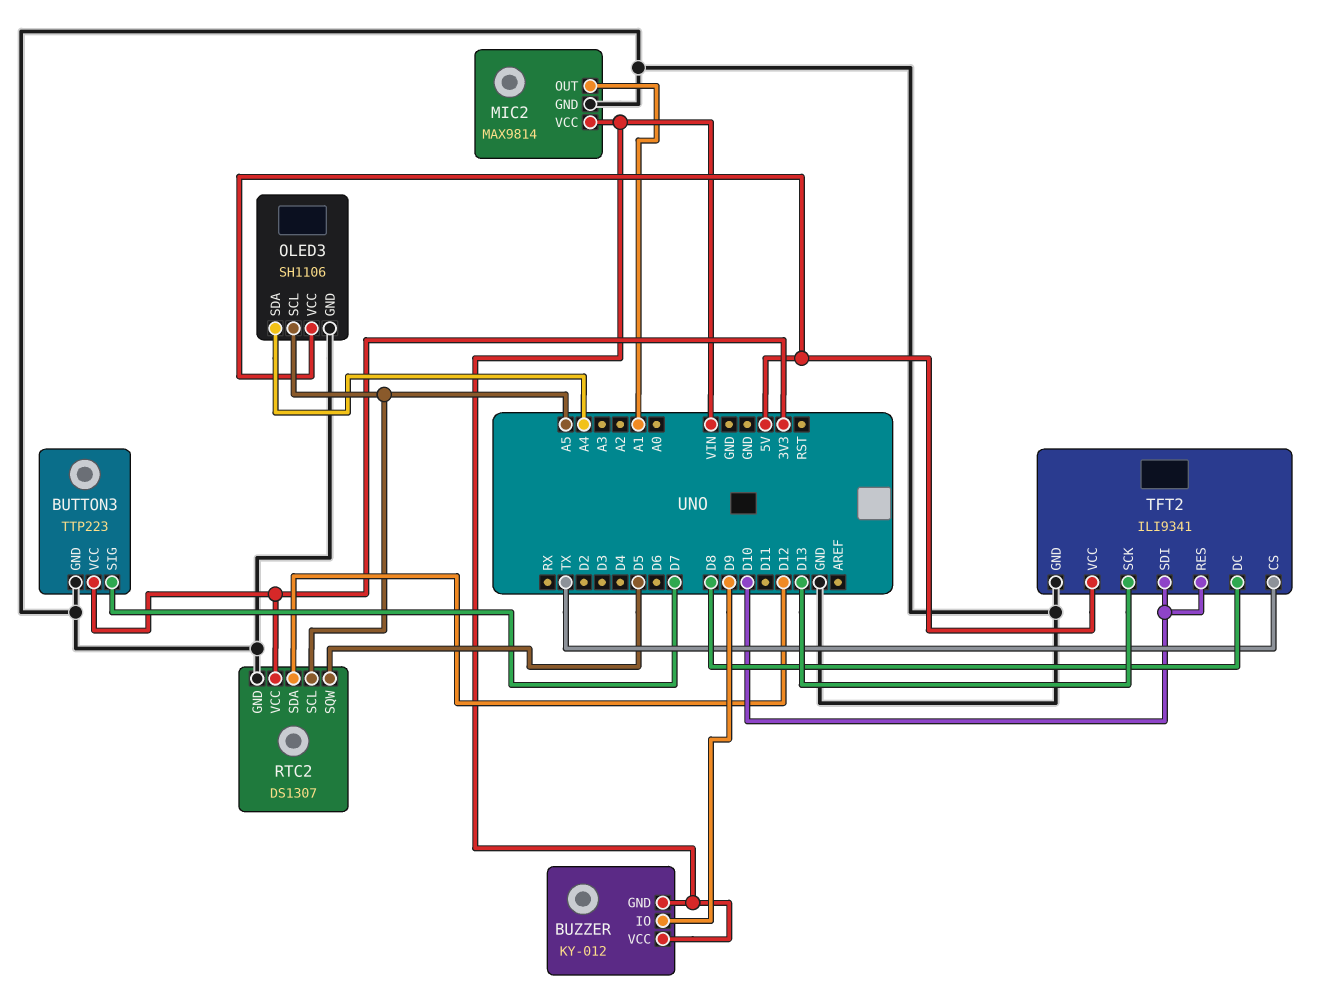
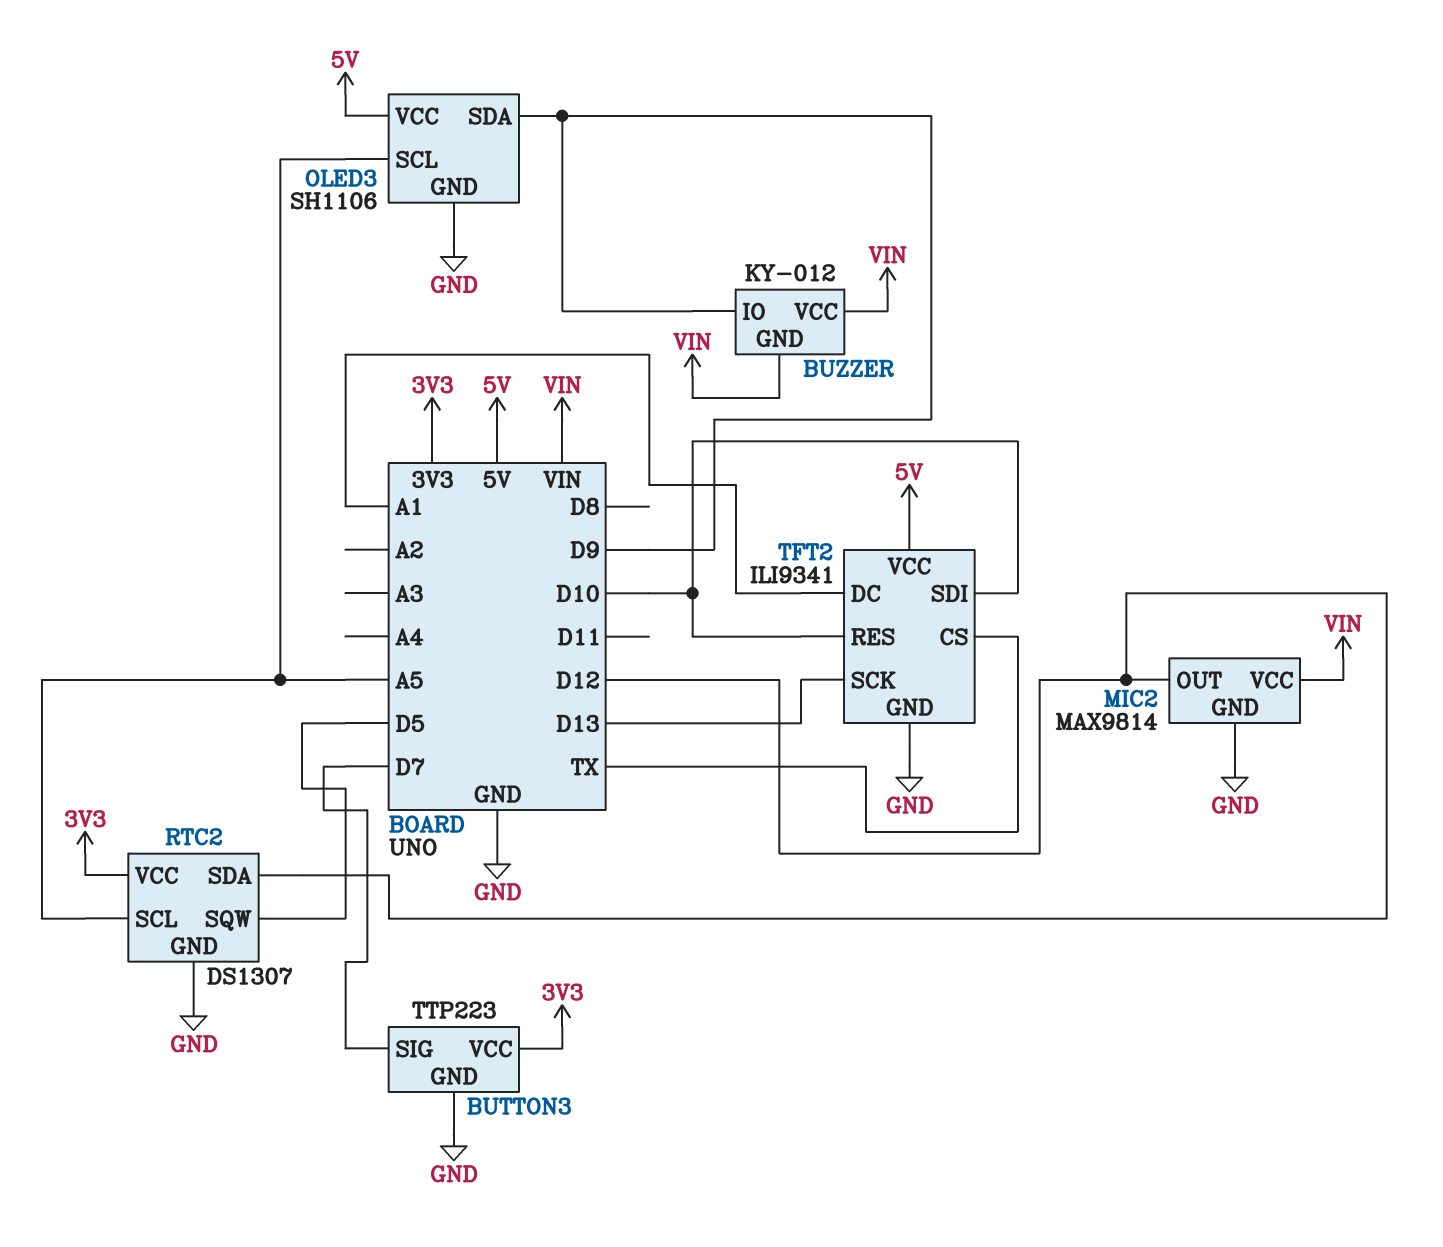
MIC2 pin OUT: A1 -> D12
OLED3 pin SDA: A4 -> D9
TFT2 pin DC: D8 -> A1

